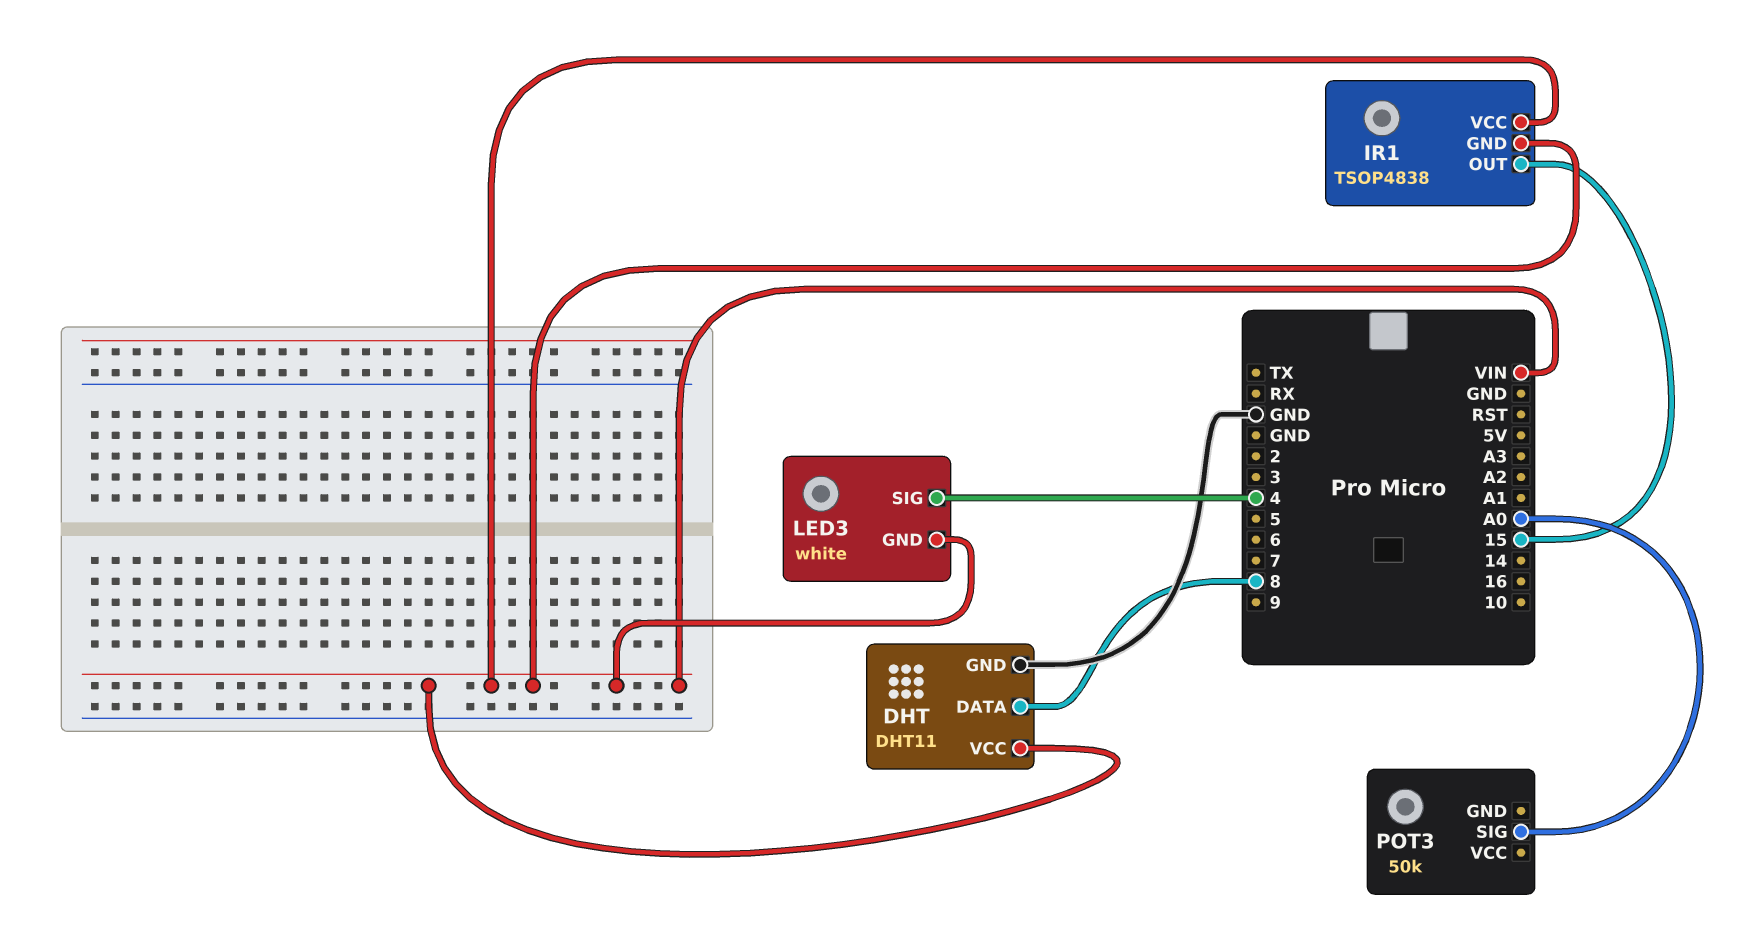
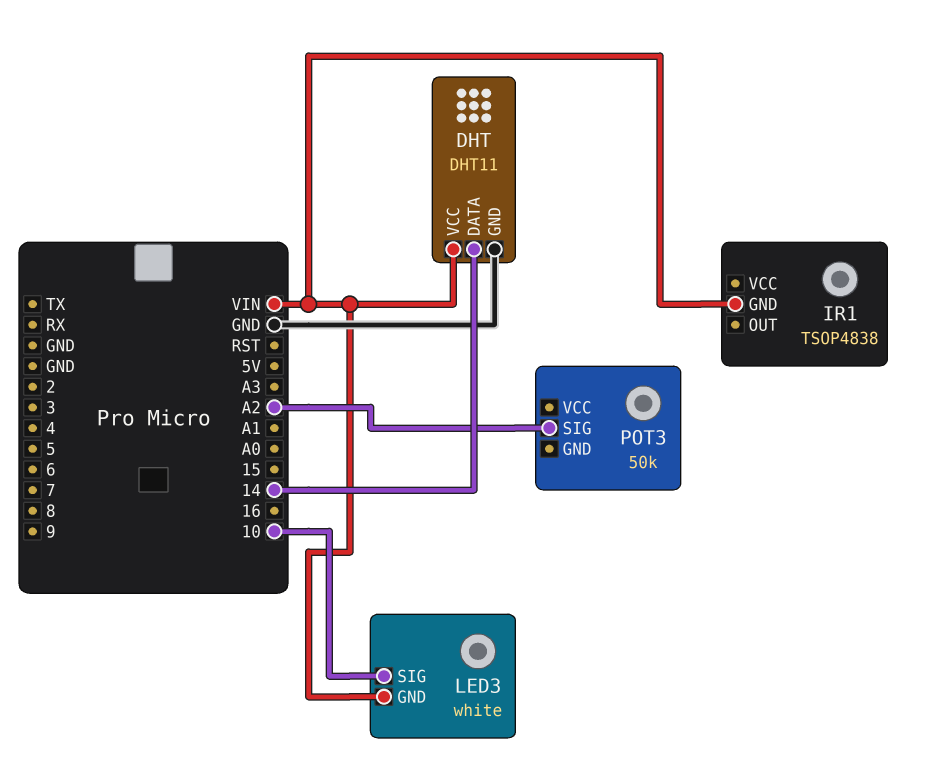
DHT pin DATA: 8 -> 14
IR1 pin OUT: 15 -> none
IR1 pin VCC: VIN -> none
LED3 pin SIG: 4 -> 10
POT3 pin SIG: A0 -> A2

